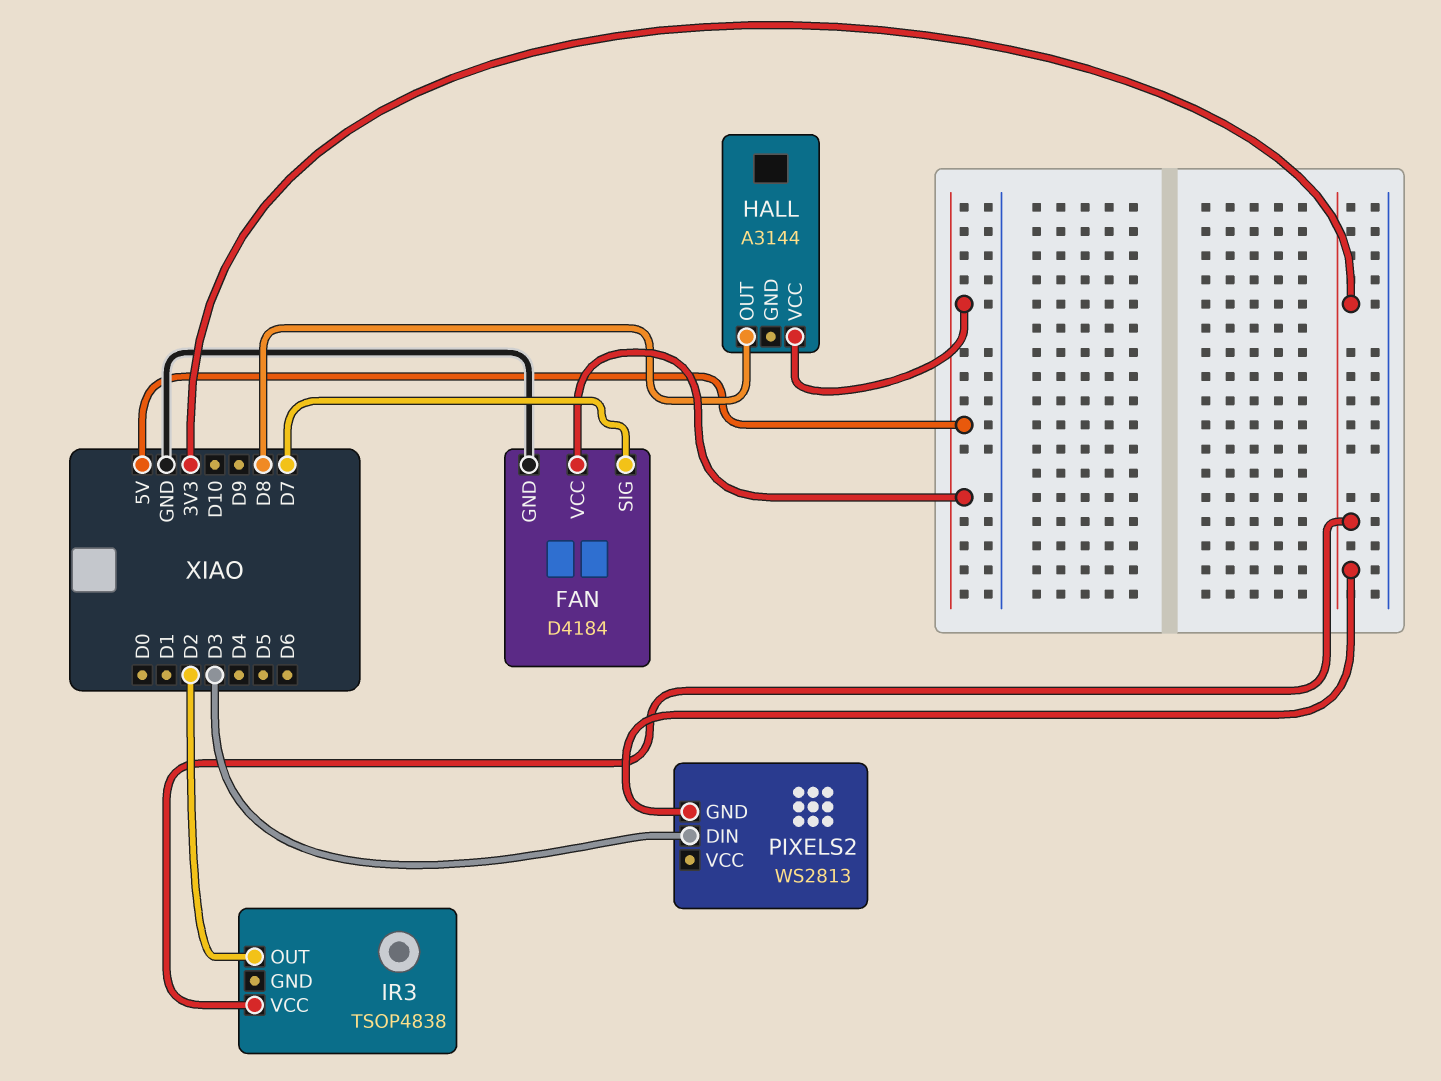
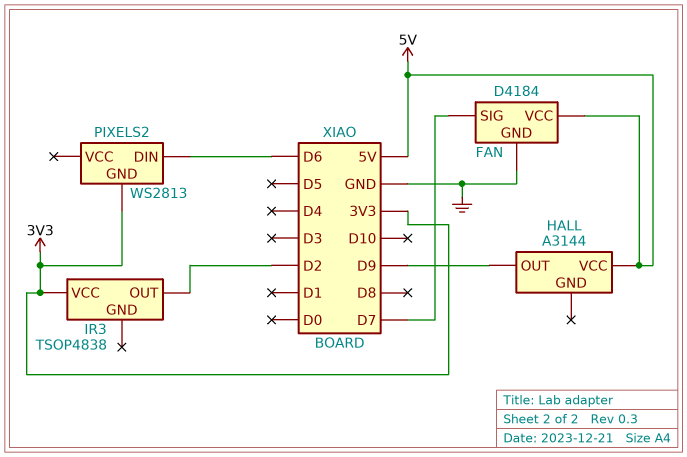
HALL pin OUT: D8 -> D9
PIXELS2 pin DIN: D3 -> D6

